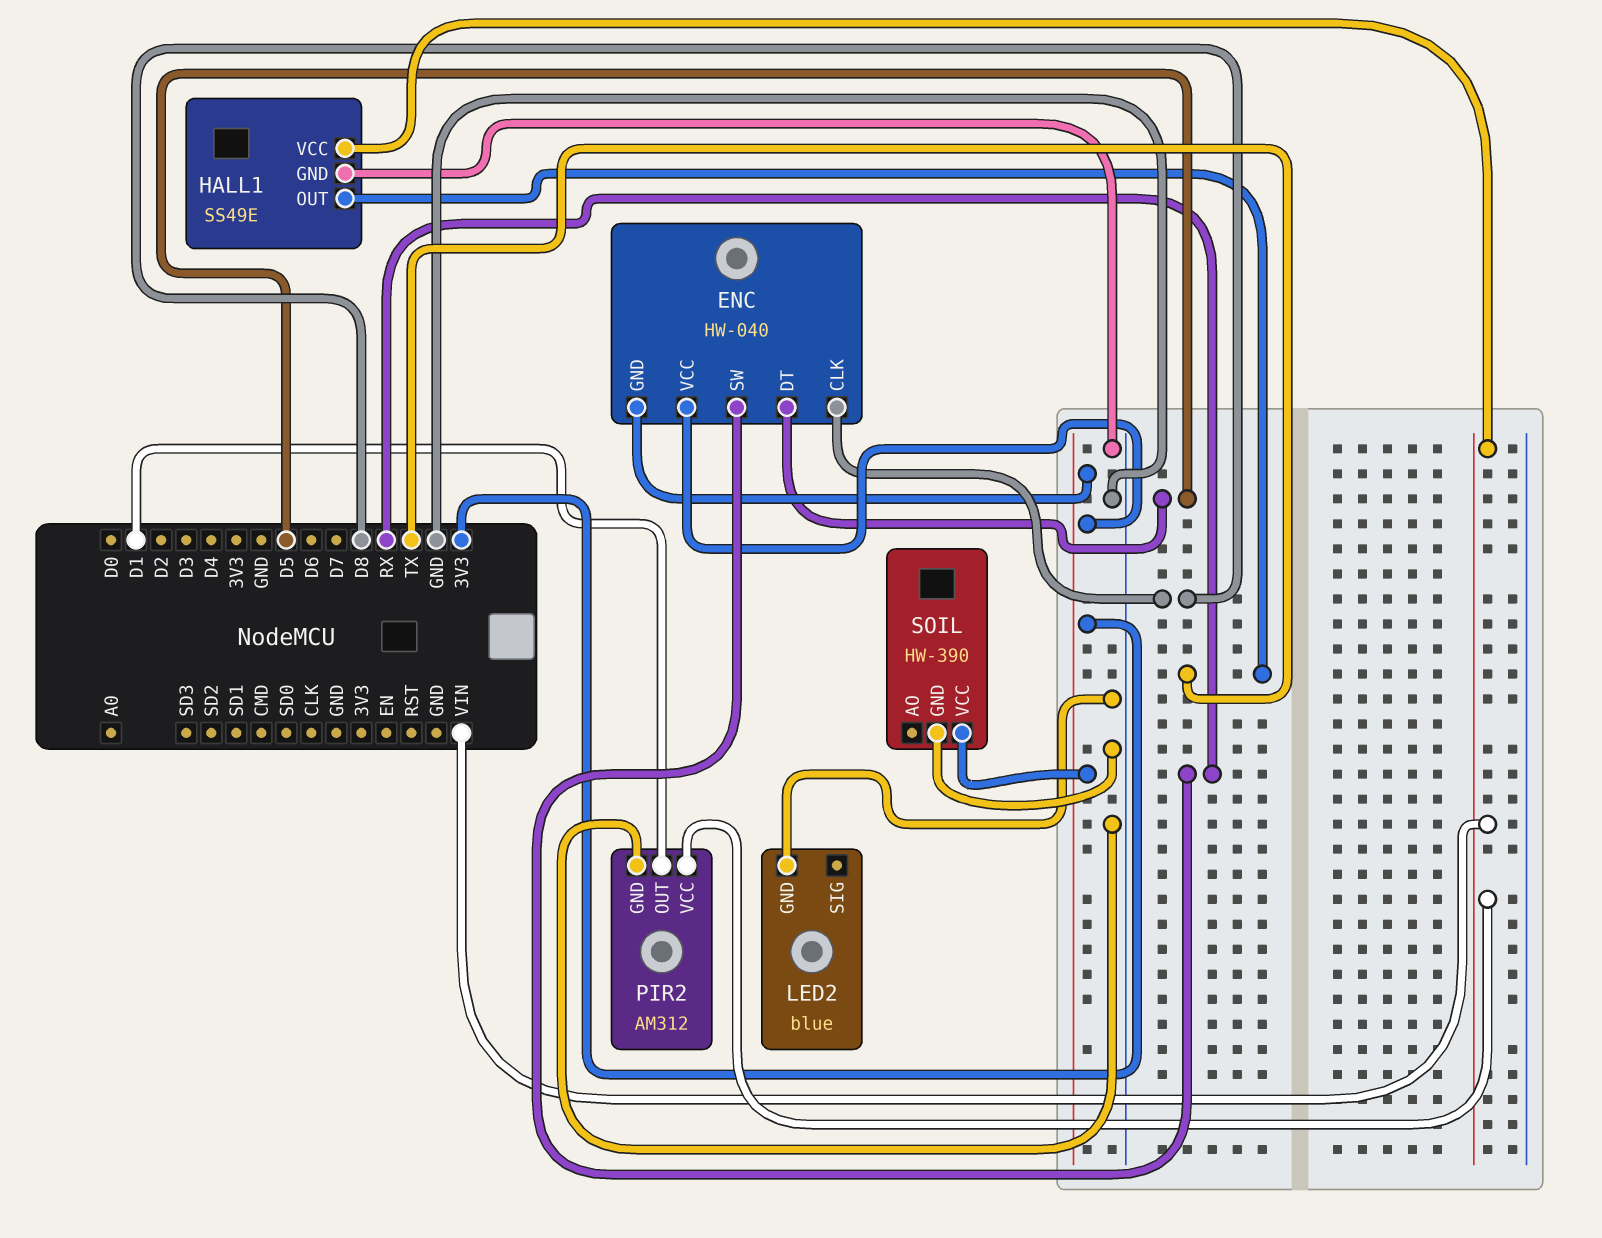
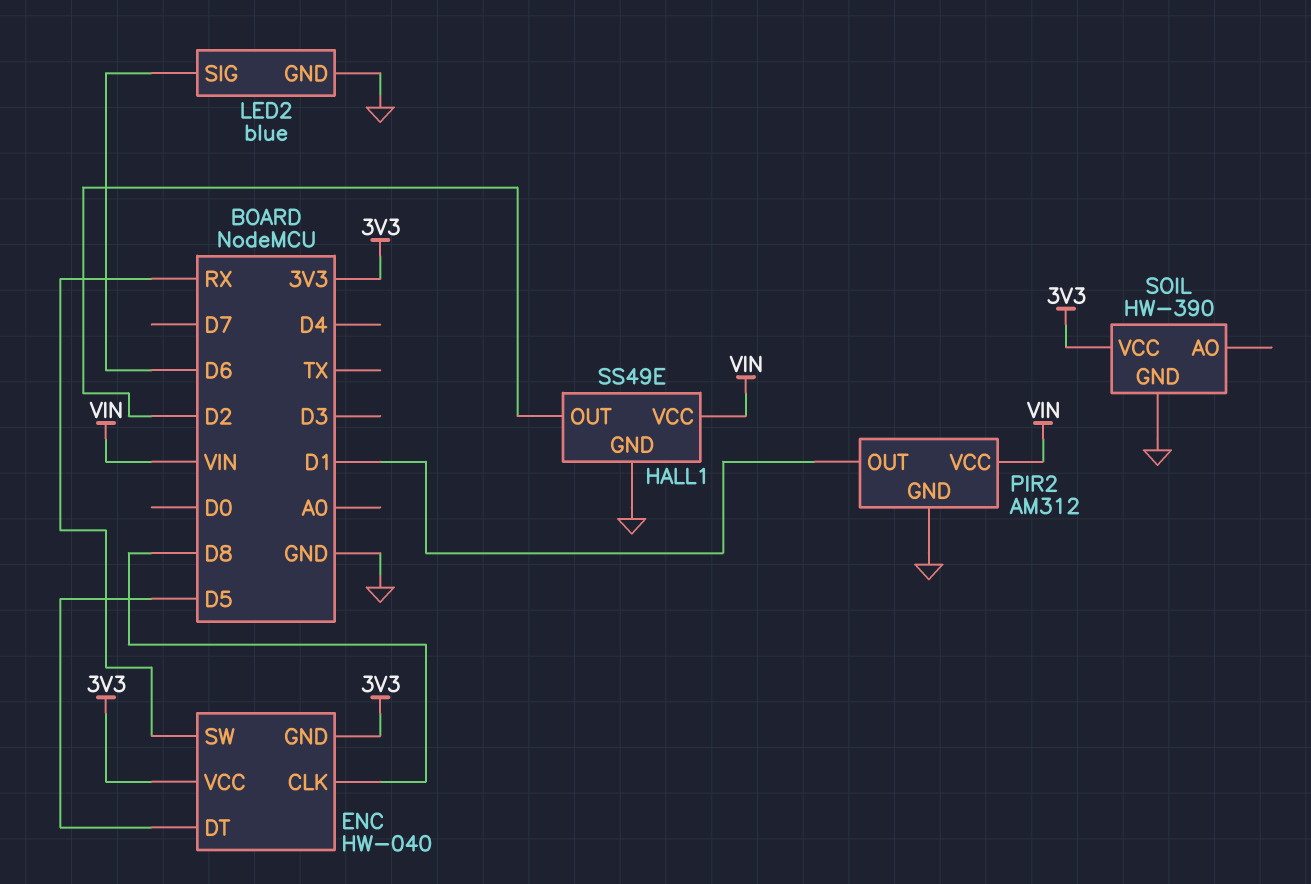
HALL1 pin OUT: TX -> D2
LED2 pin SIG: none -> D6

